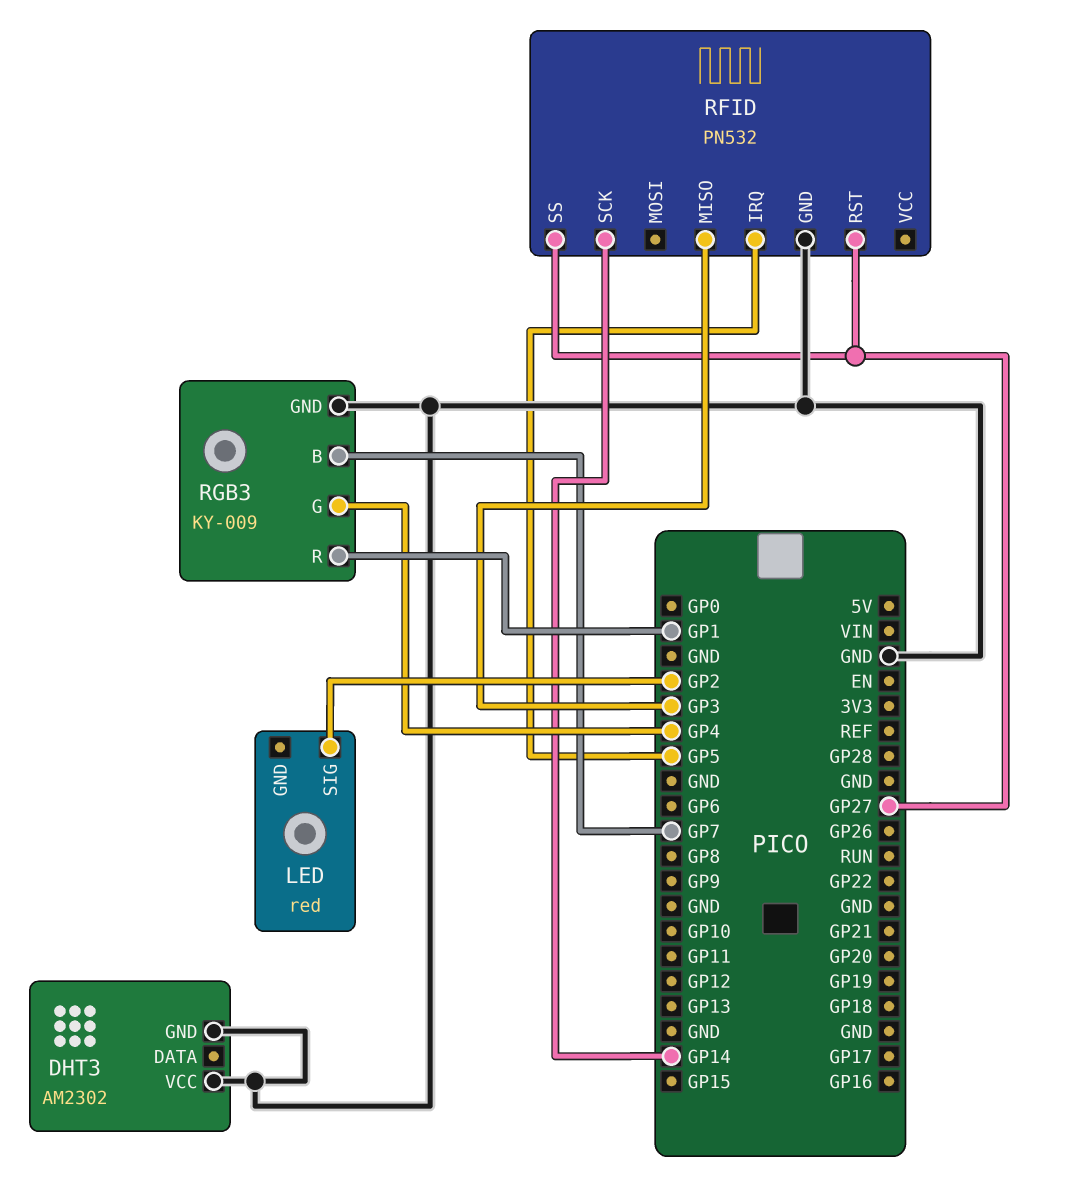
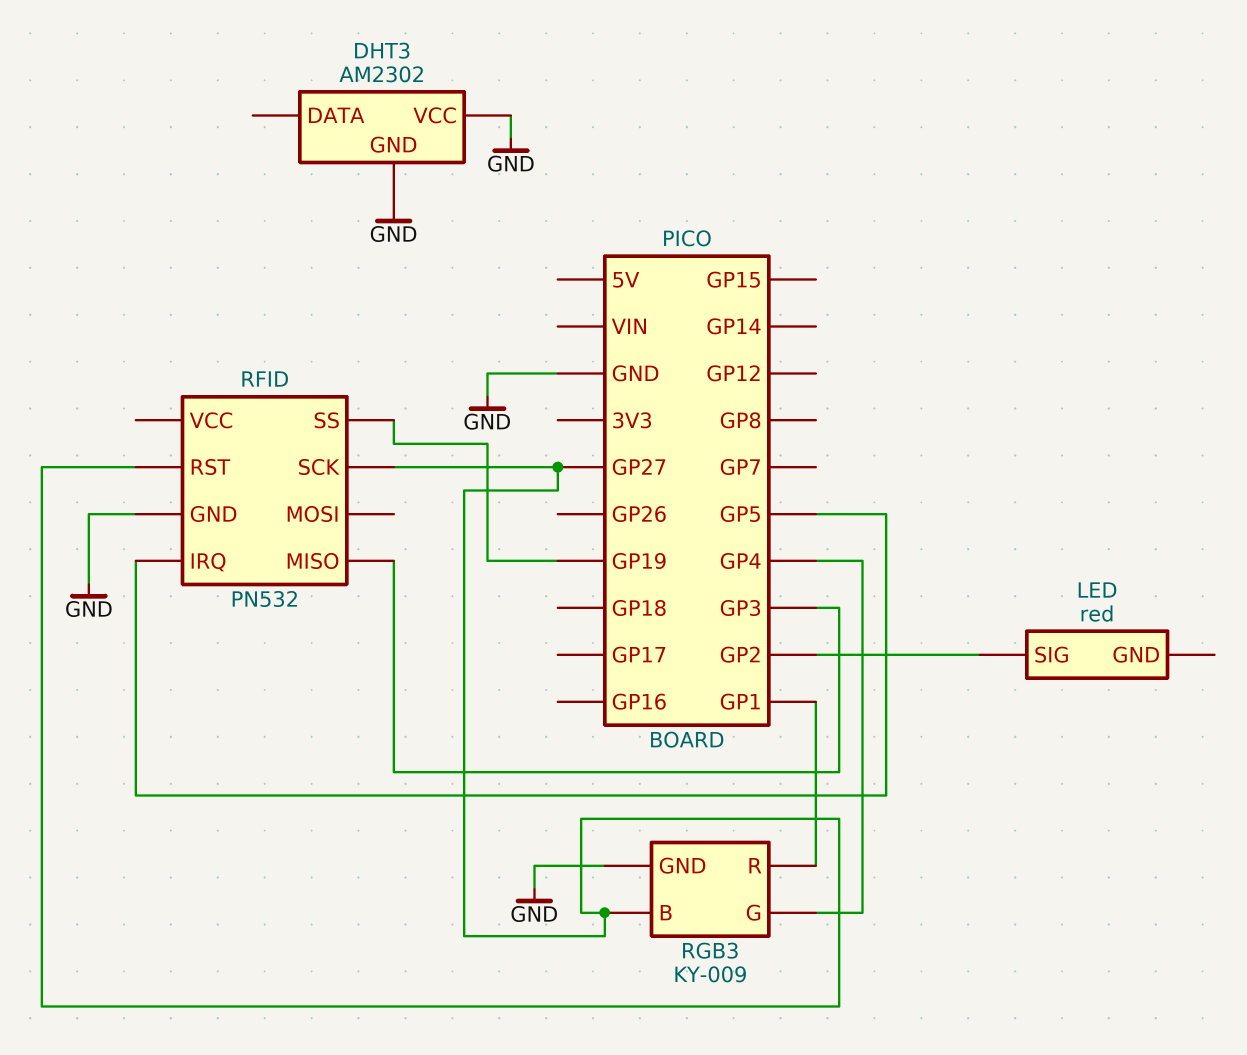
RFID pin SCK: GP14 -> GP27
RFID pin SS: GP27 -> GP19
RGB3 pin B: GP7 -> GP27

